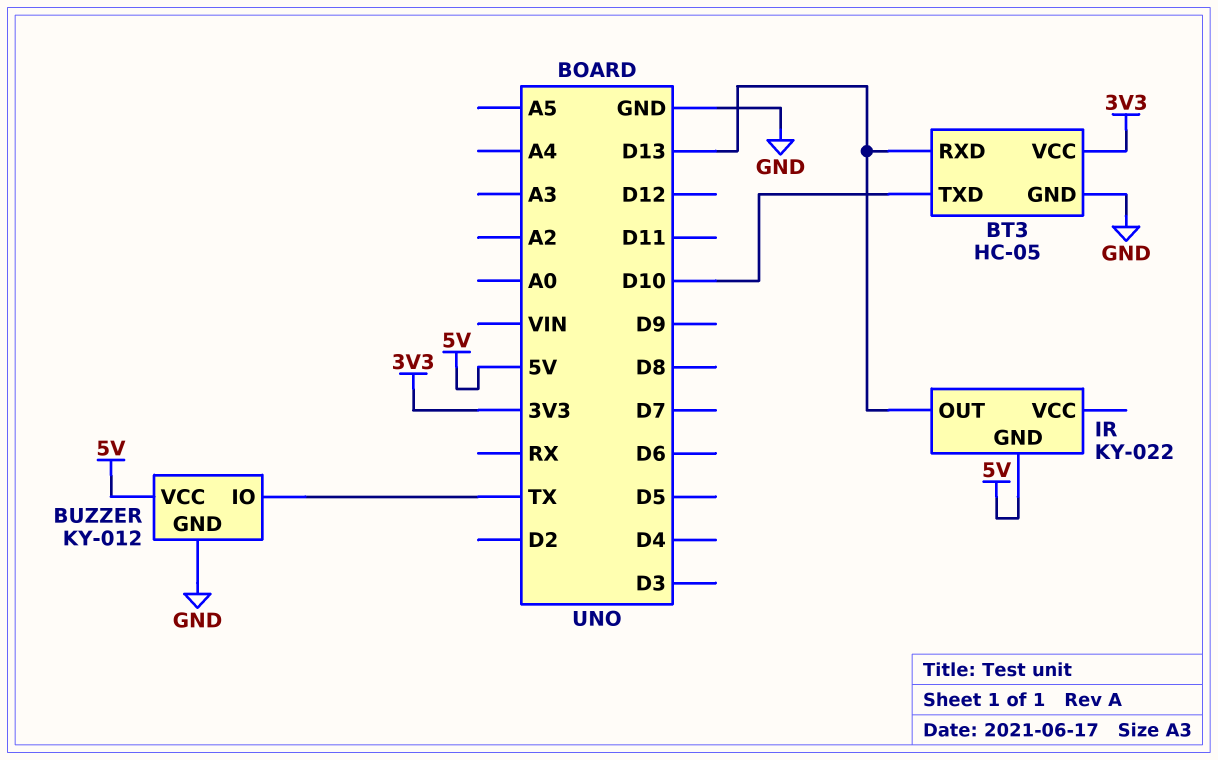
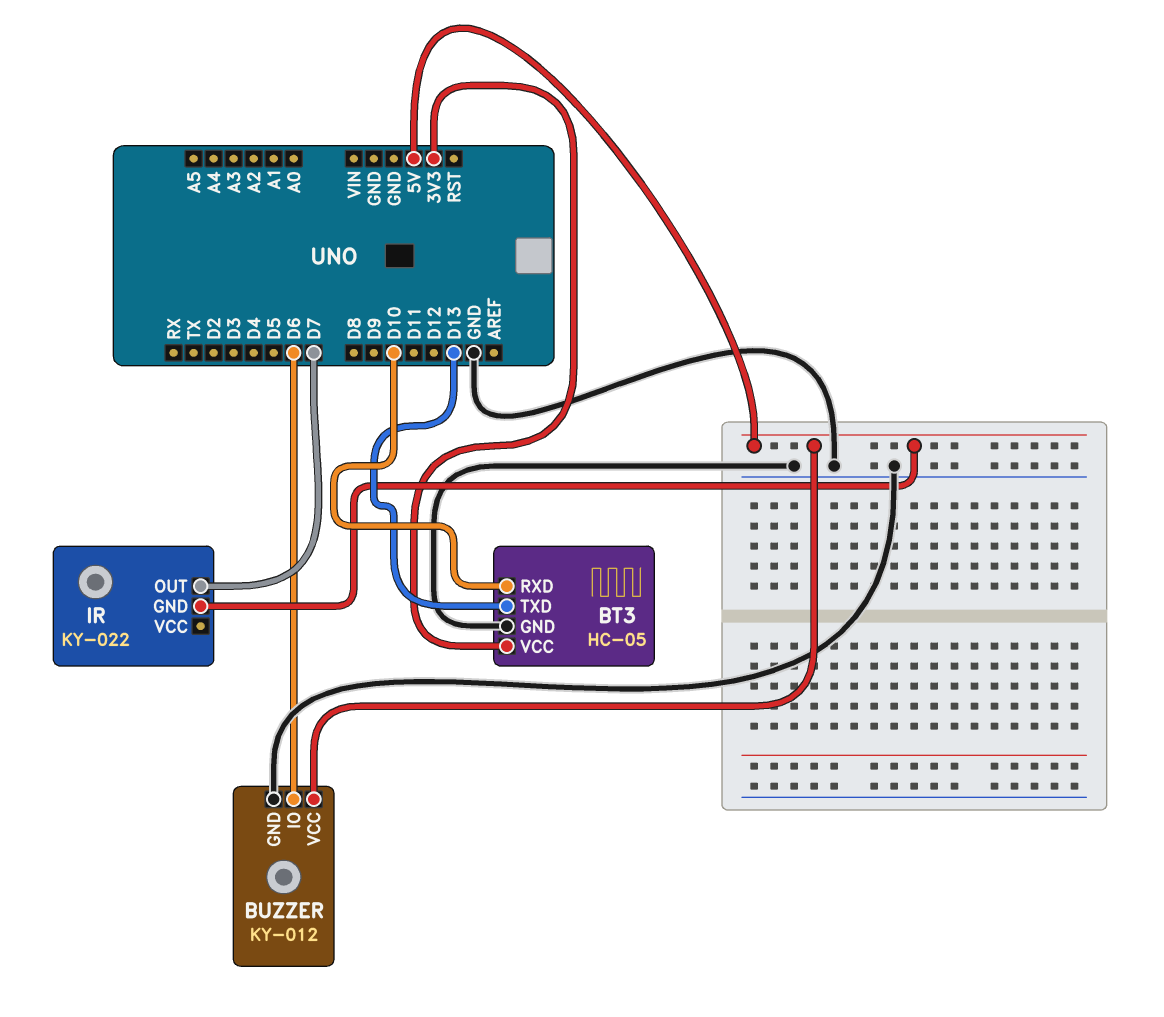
BT3 pin RXD: D13 -> D10
BT3 pin TXD: D10 -> D13
BUZZER pin IO: TX -> D6
IR pin OUT: D13 -> D7

